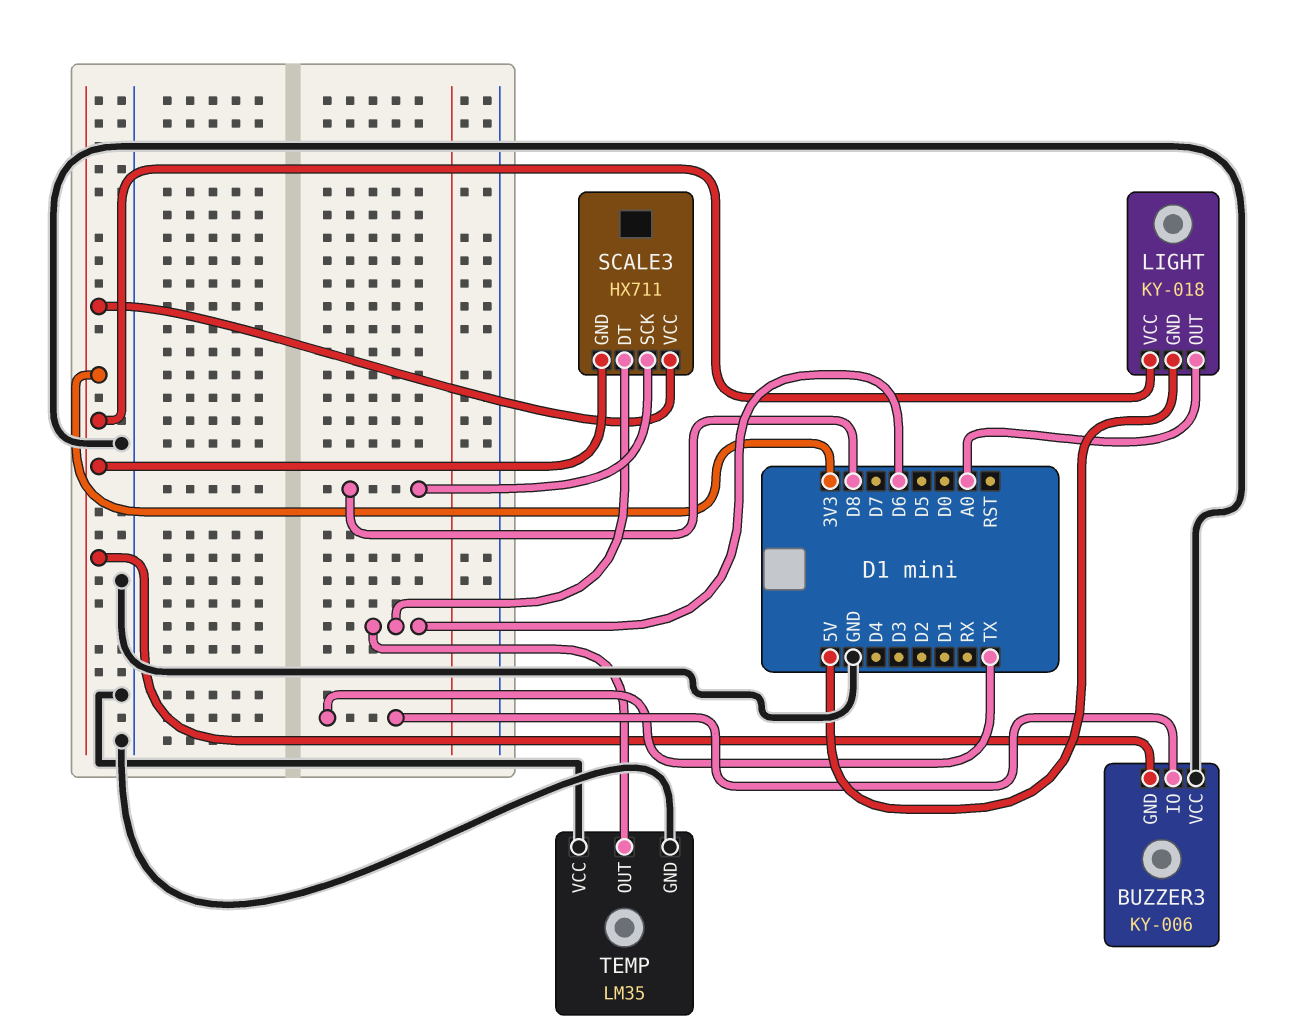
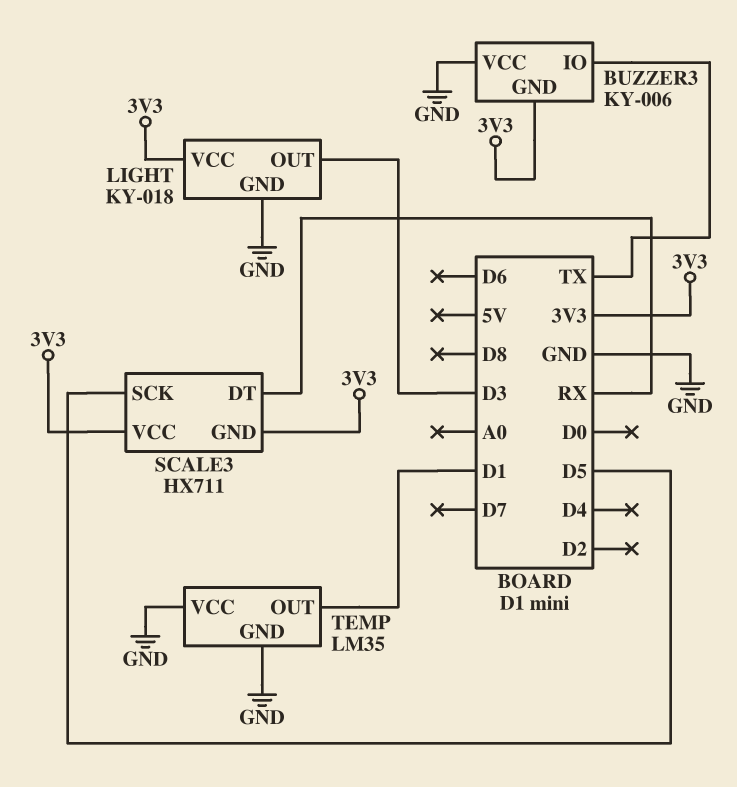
LIGHT pin GND: 5V -> GND
LIGHT pin OUT: A0 -> D3
SCALE3 pin DT: D6 -> RX
SCALE3 pin SCK: D8 -> D5
TEMP pin OUT: D6 -> D1

